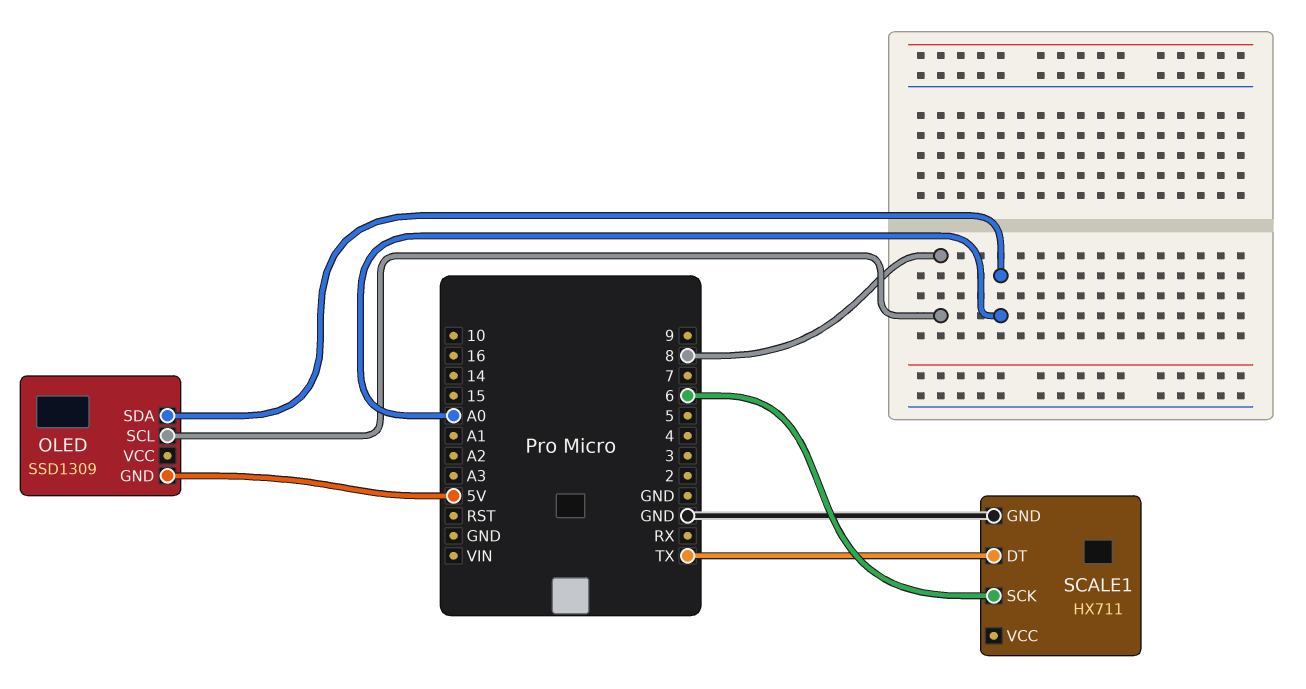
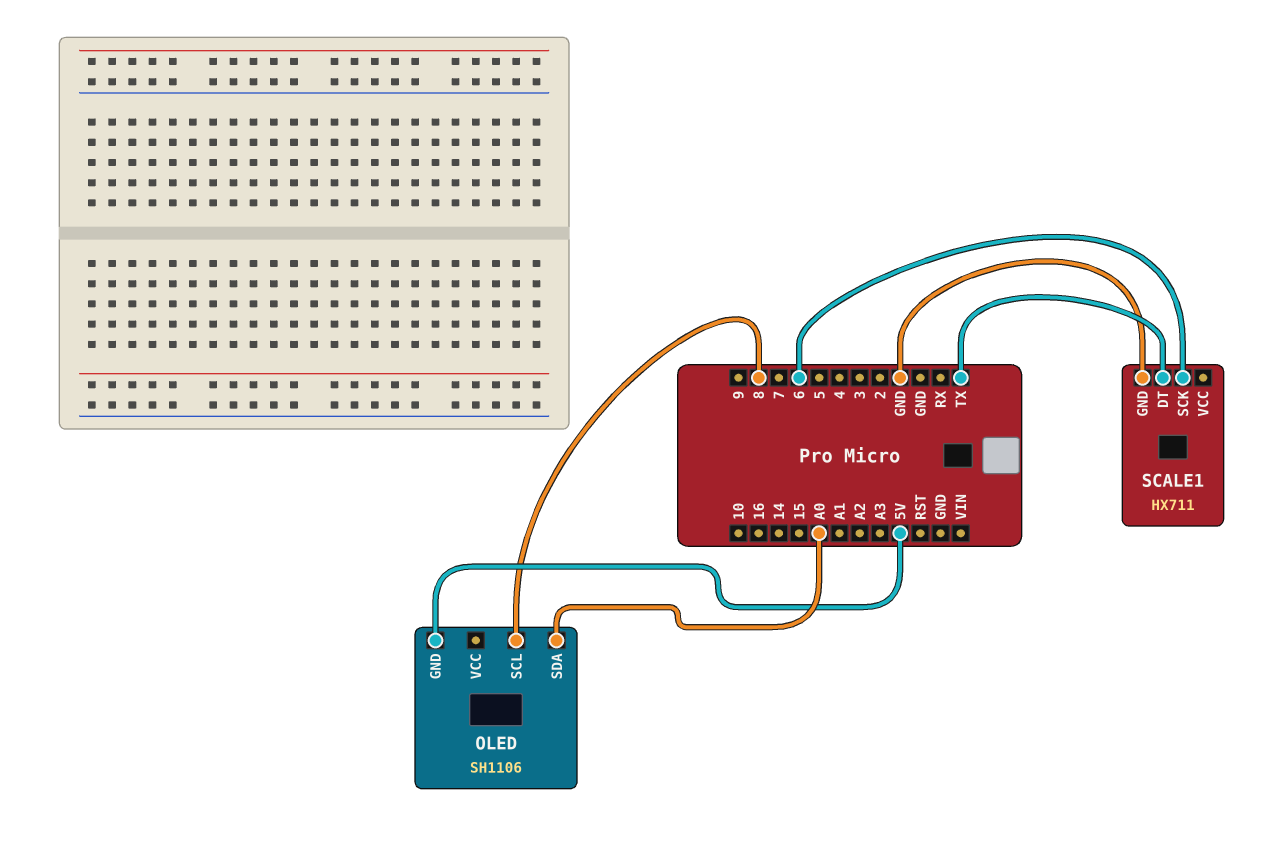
OLED: SSD1309 -> SH1106

